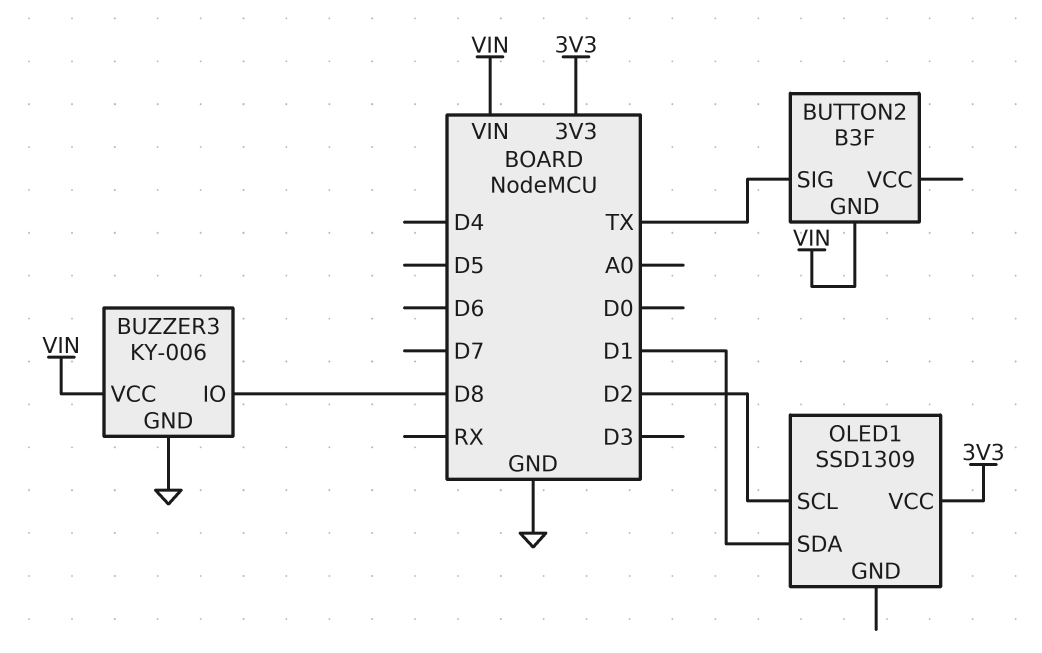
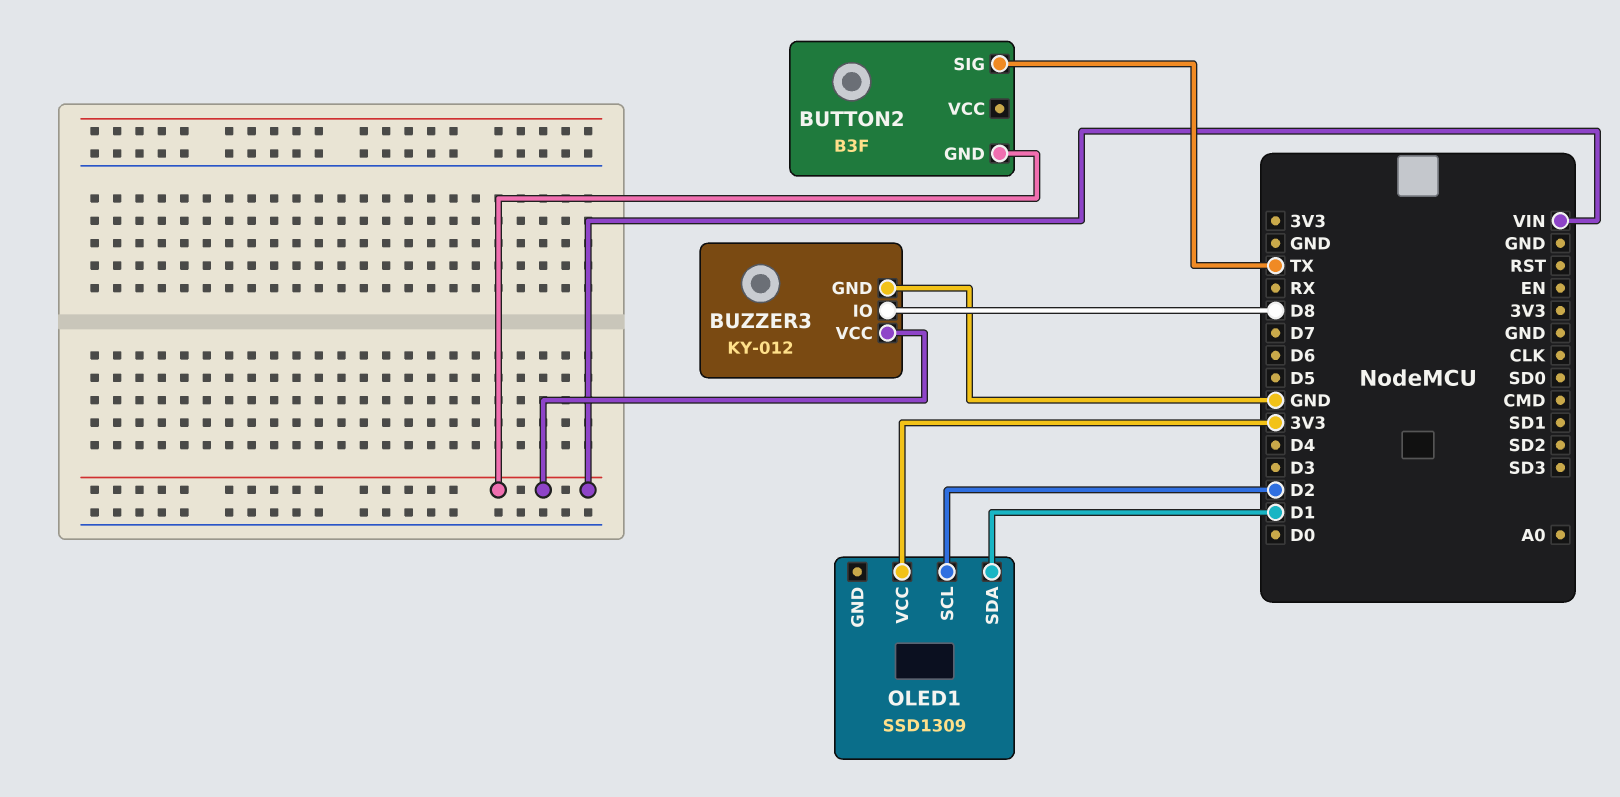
BUZZER3: KY-006 -> KY-012

